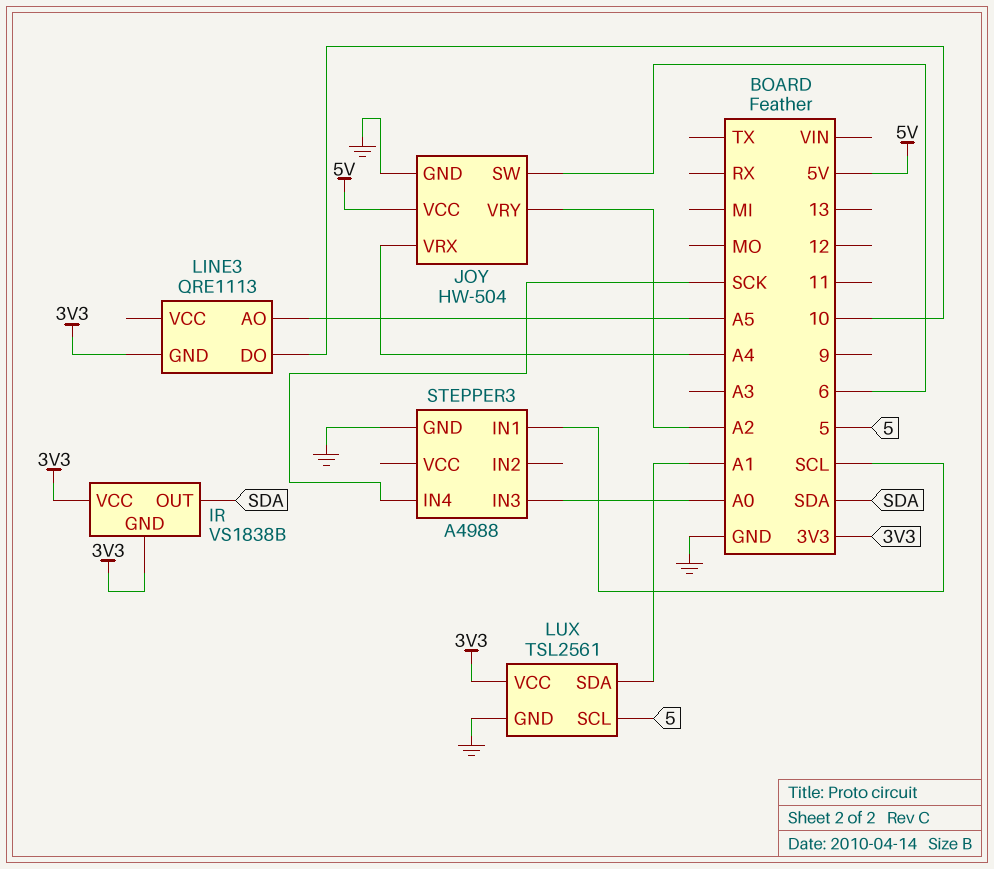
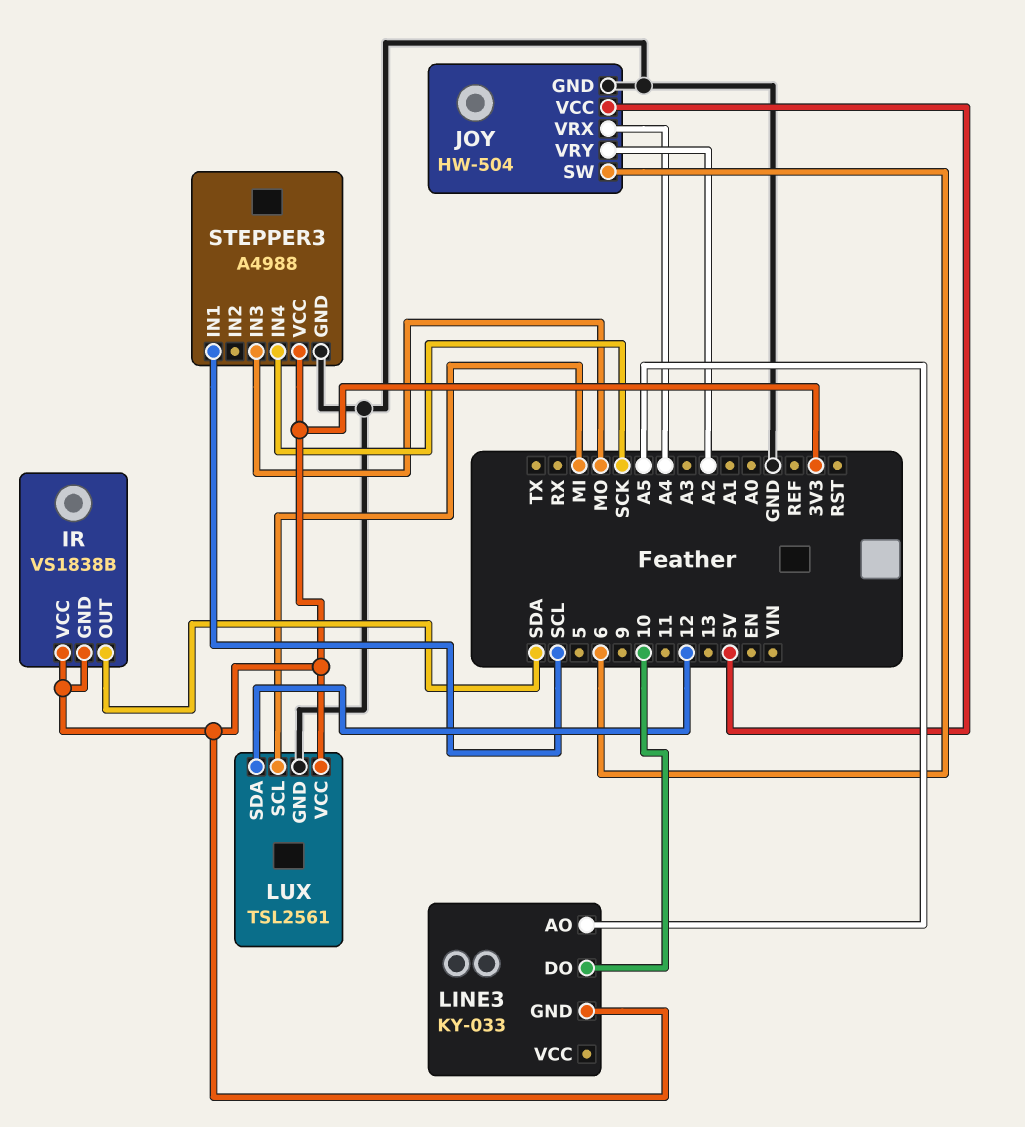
LINE3: QRE1113 -> KY-033
LUX pin SCL: 5 -> MI
LUX pin SDA: A1 -> 12
STEPPER3 pin IN3: A0 -> MO
STEPPER3 pin VCC: none -> 3V3

